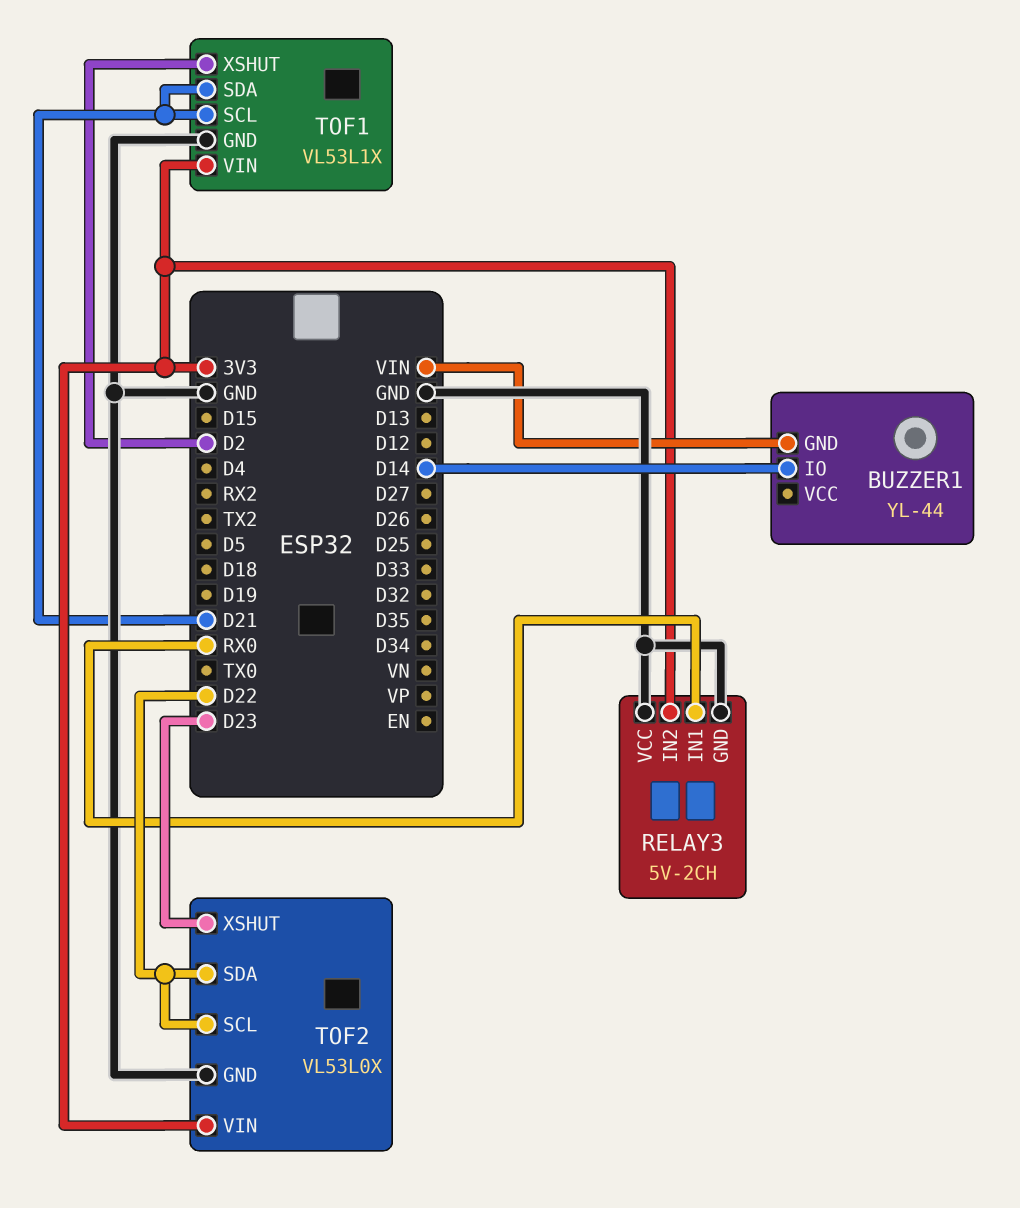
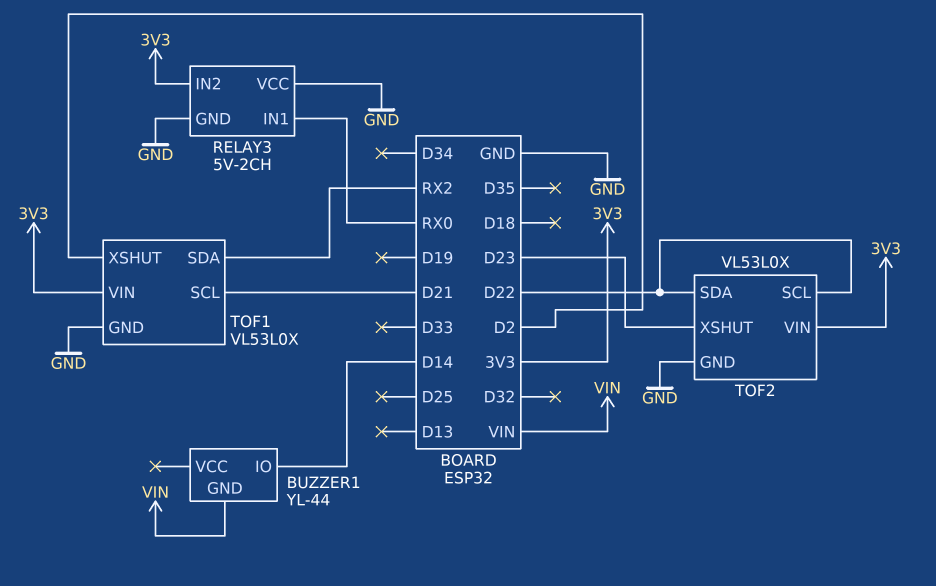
TOF1: VL53L1X -> VL53L0X
TOF1 pin SDA: D21 -> RX2

